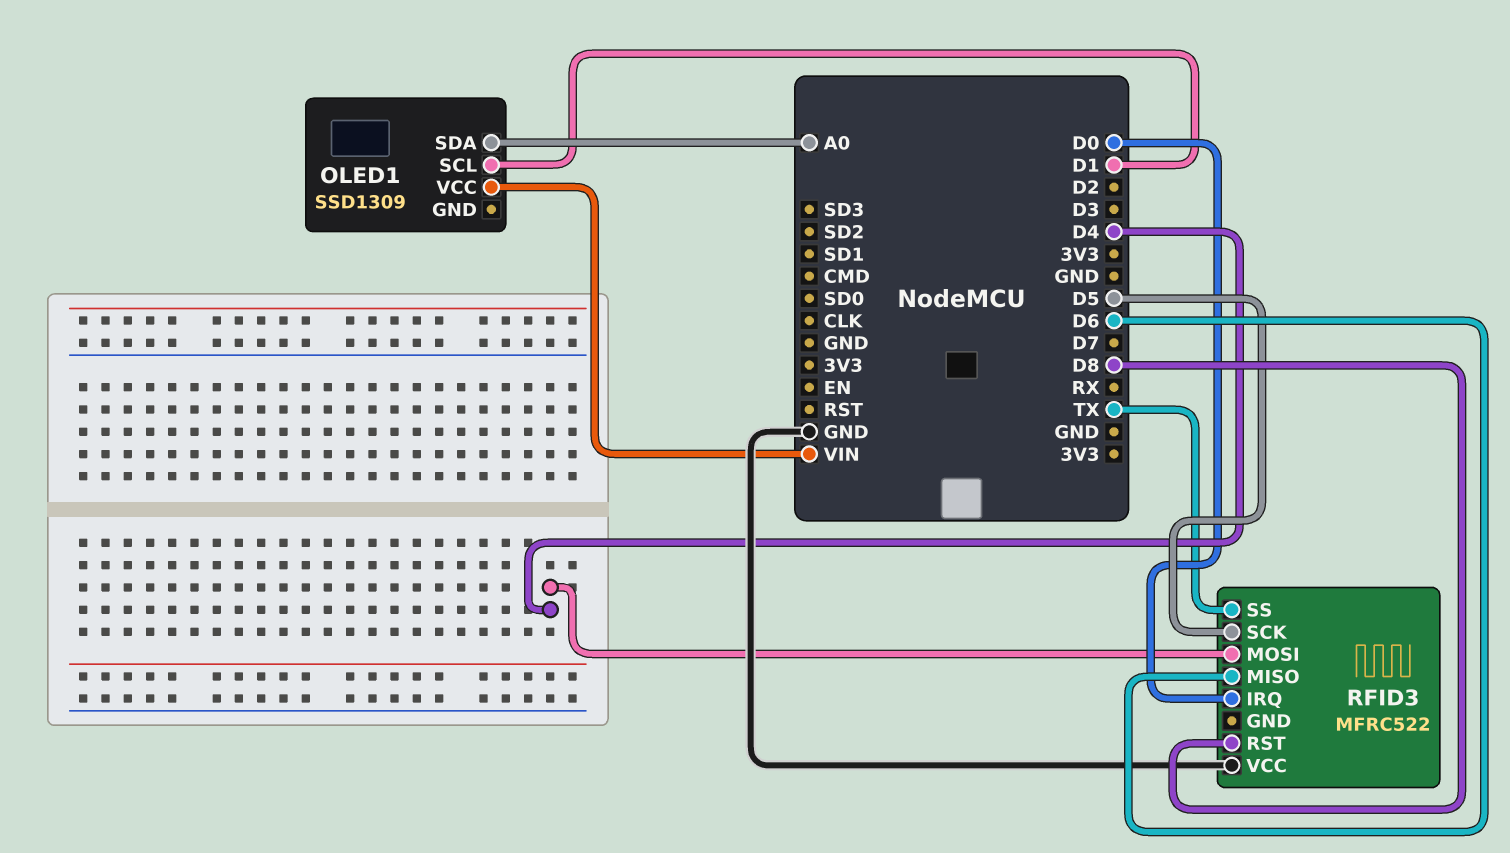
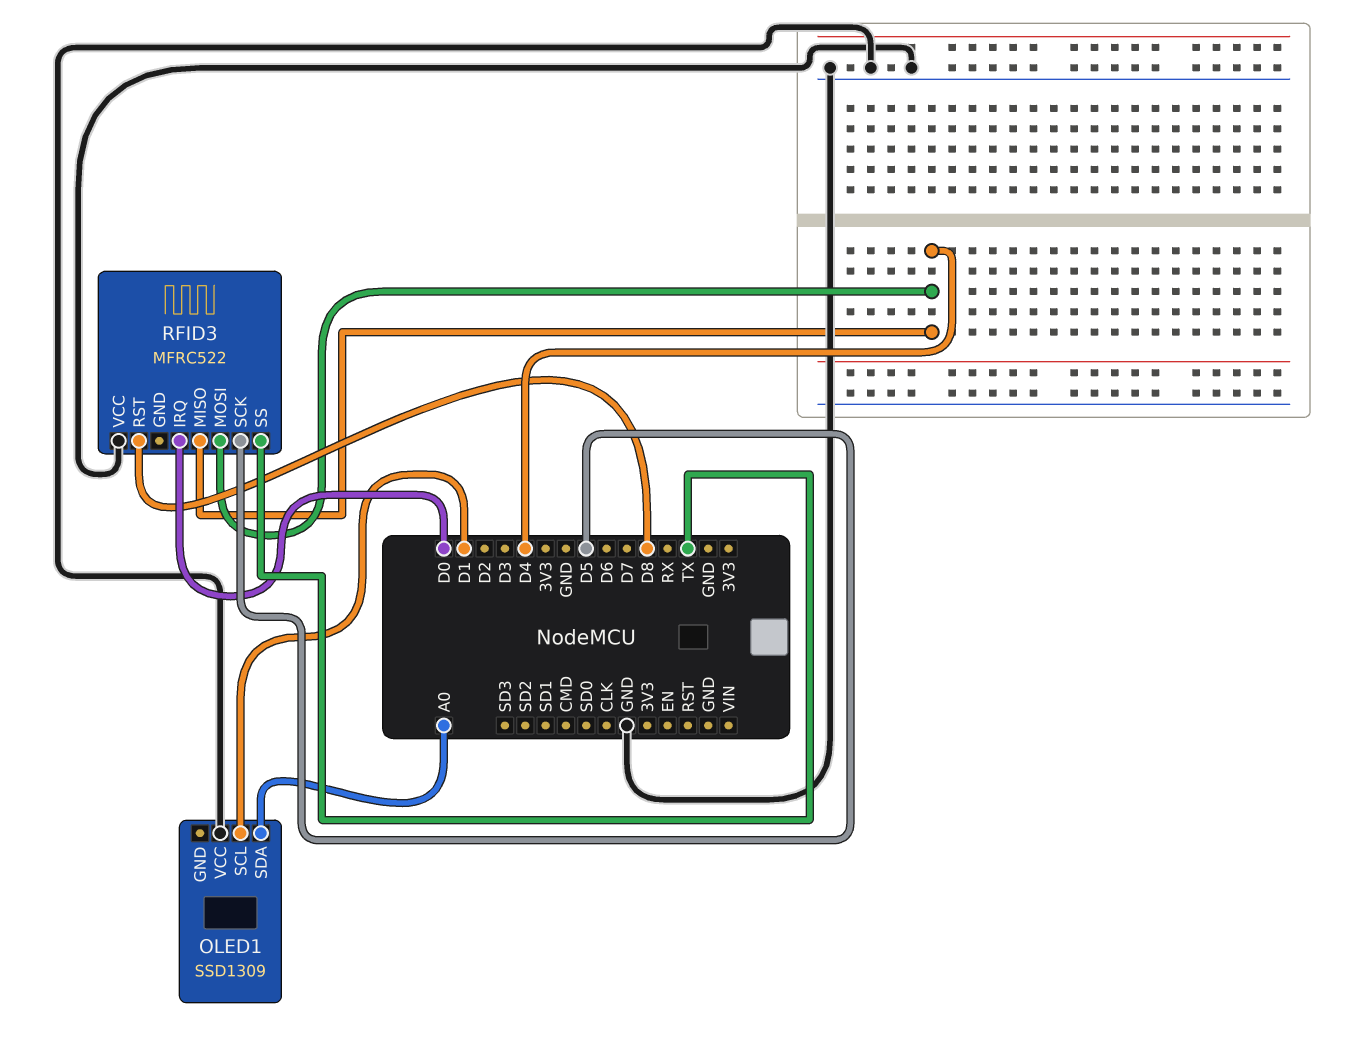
OLED1 pin VCC: VIN -> GND
RFID3 pin MISO: D6 -> D4

